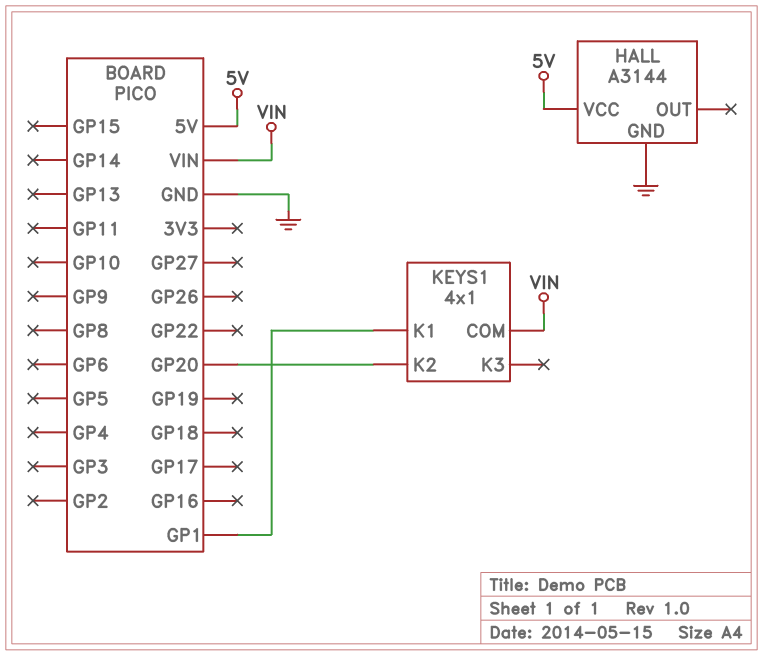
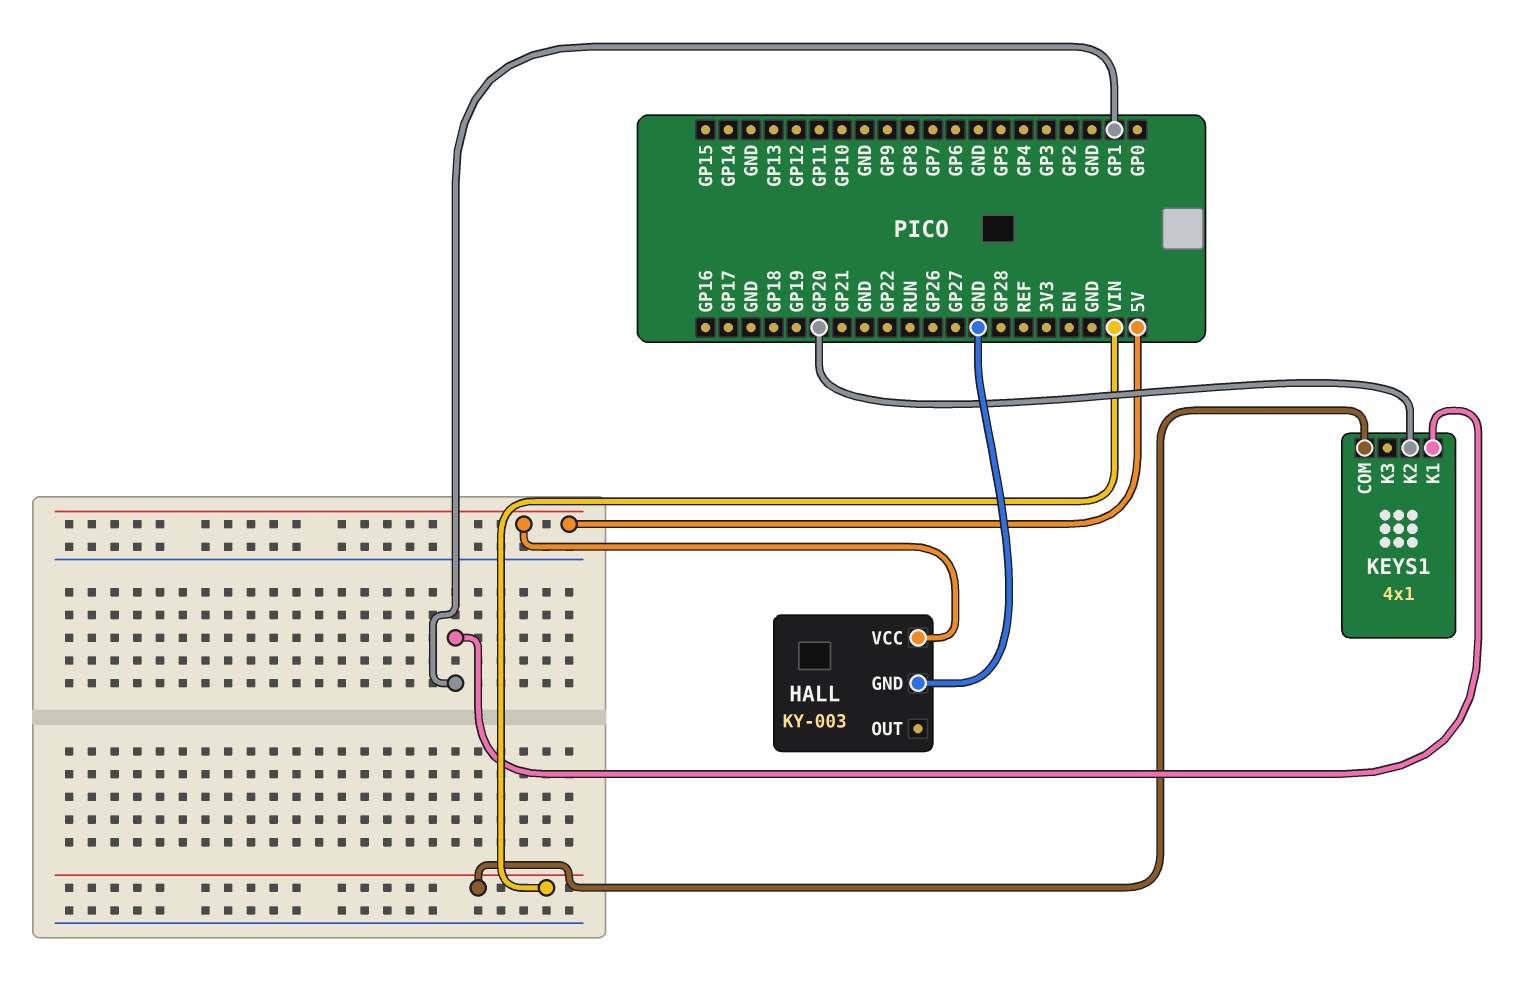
HALL: A3144 -> KY-003

